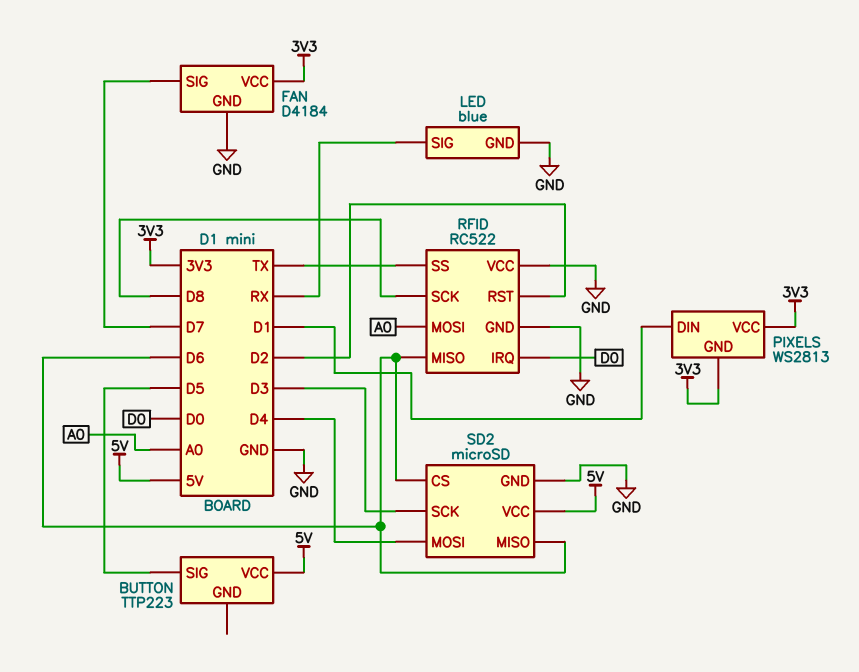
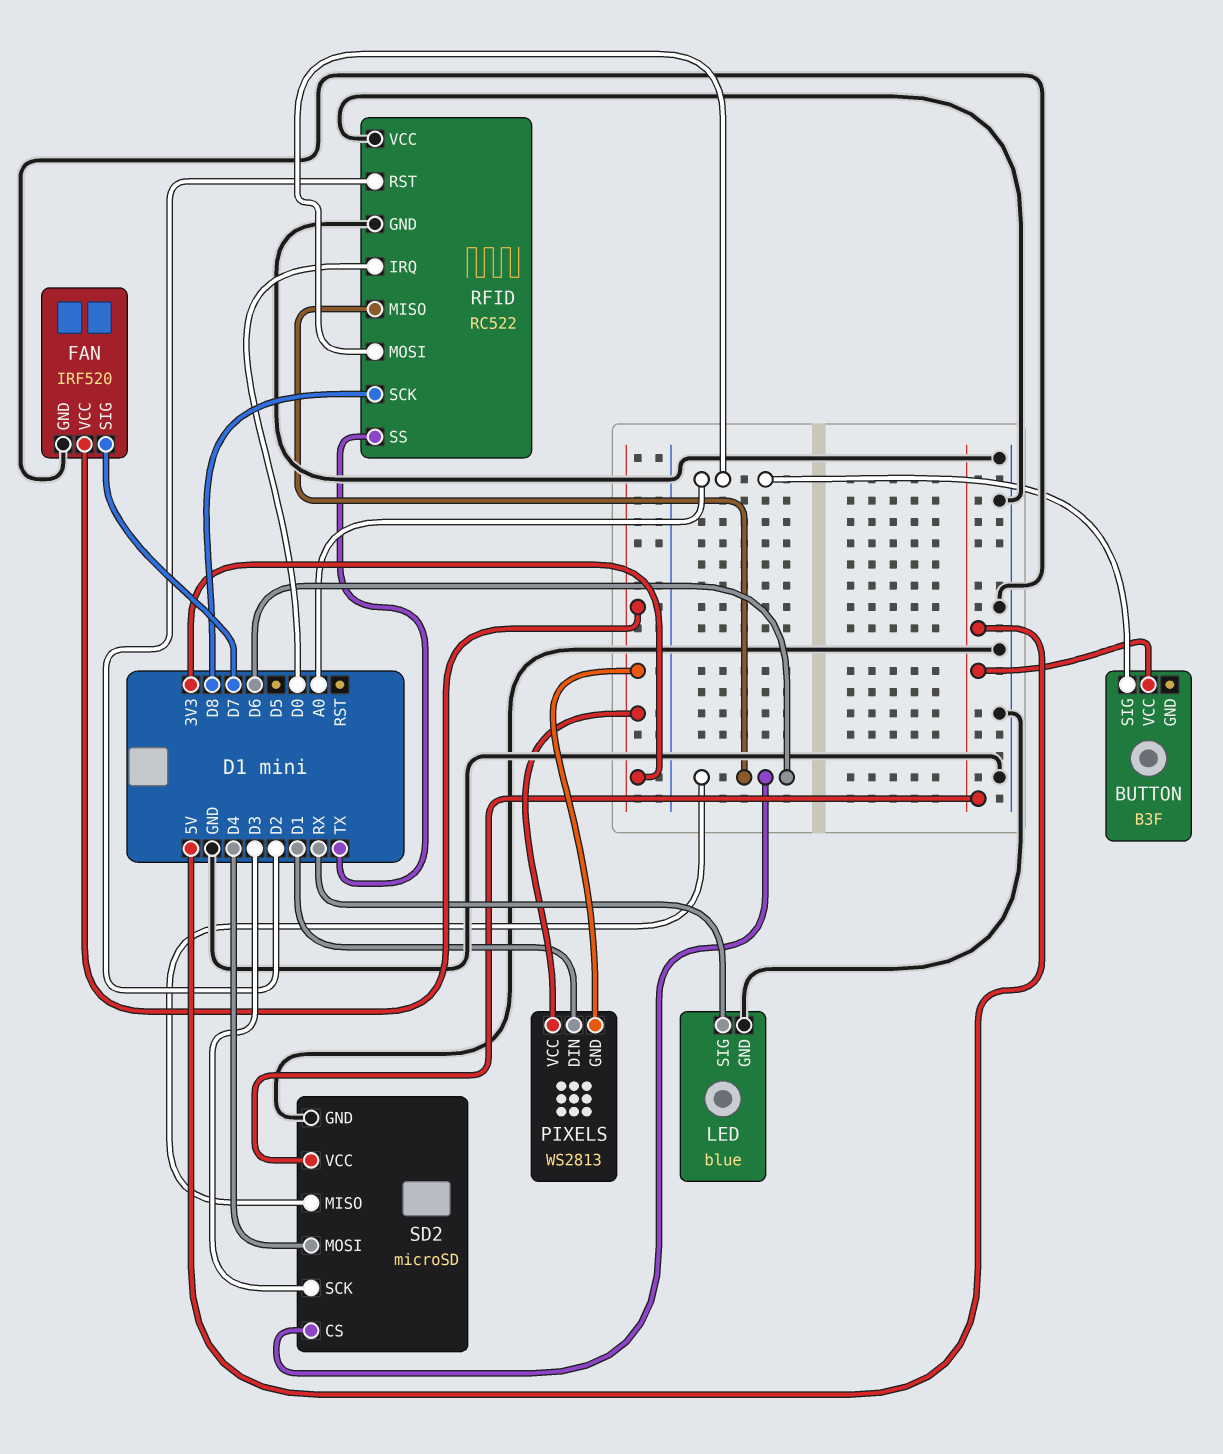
BUTTON: TTP223 -> B3F
BUTTON pin SIG: D5 -> A0
FAN: D4184 -> IRF520

